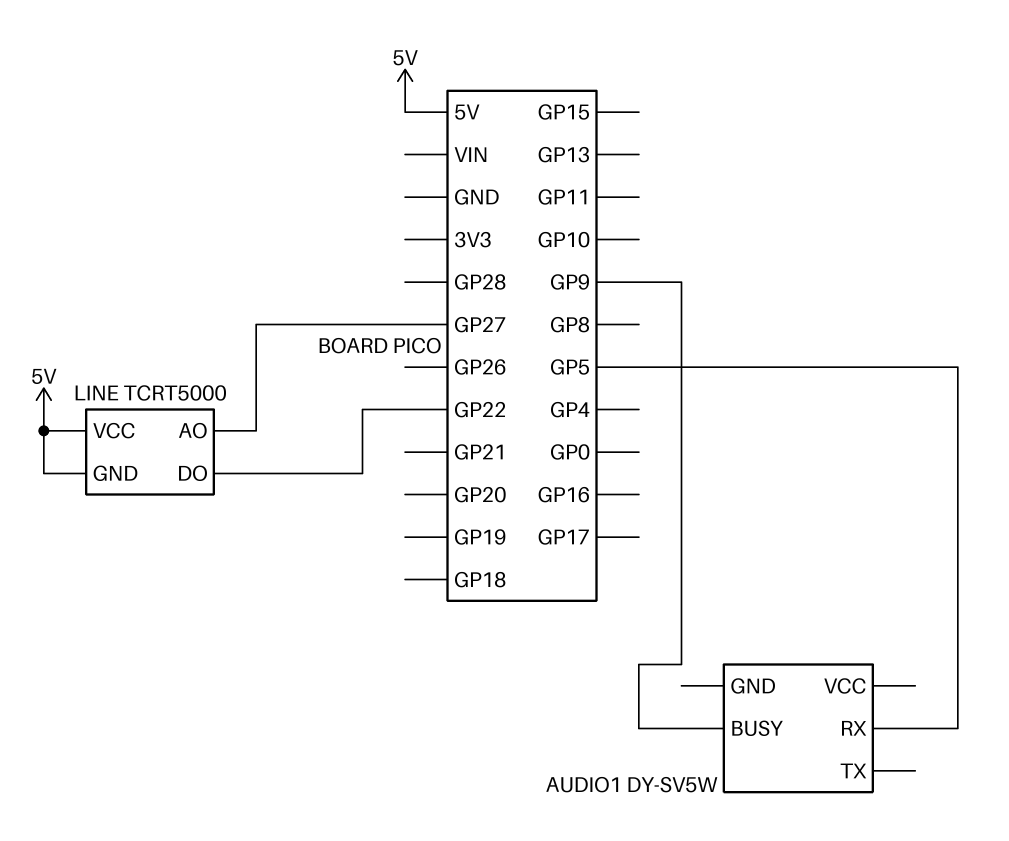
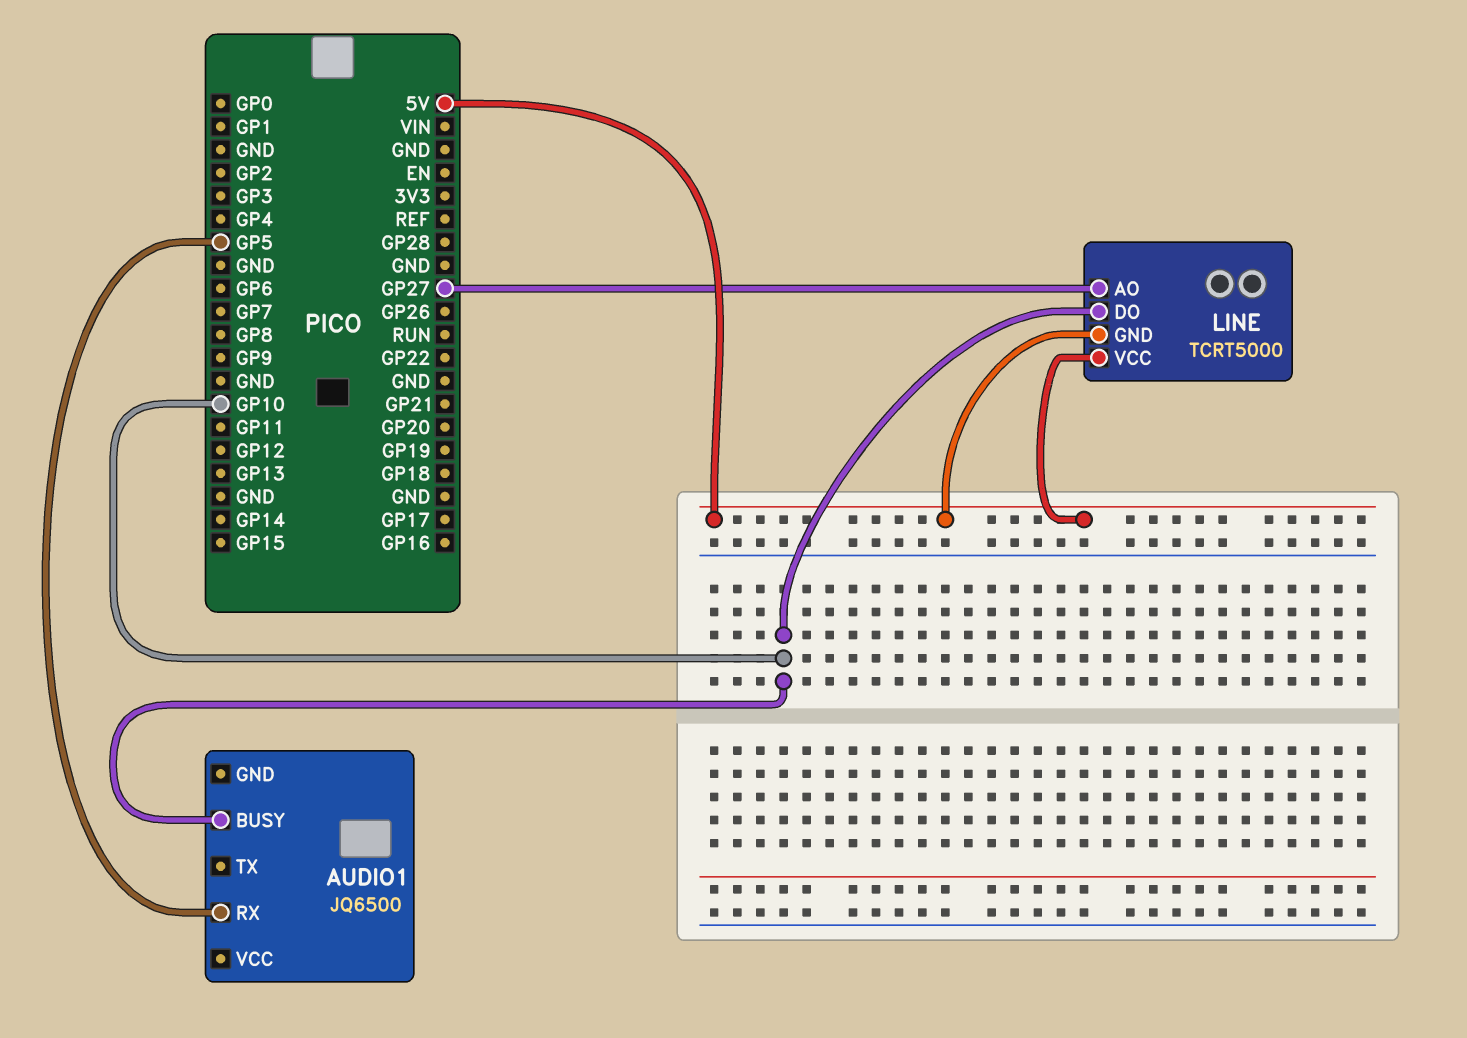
AUDIO1: DY-SV5W -> JQ6500
AUDIO1 pin BUSY: GP9 -> GP10
LINE pin DO: GP22 -> GP10

